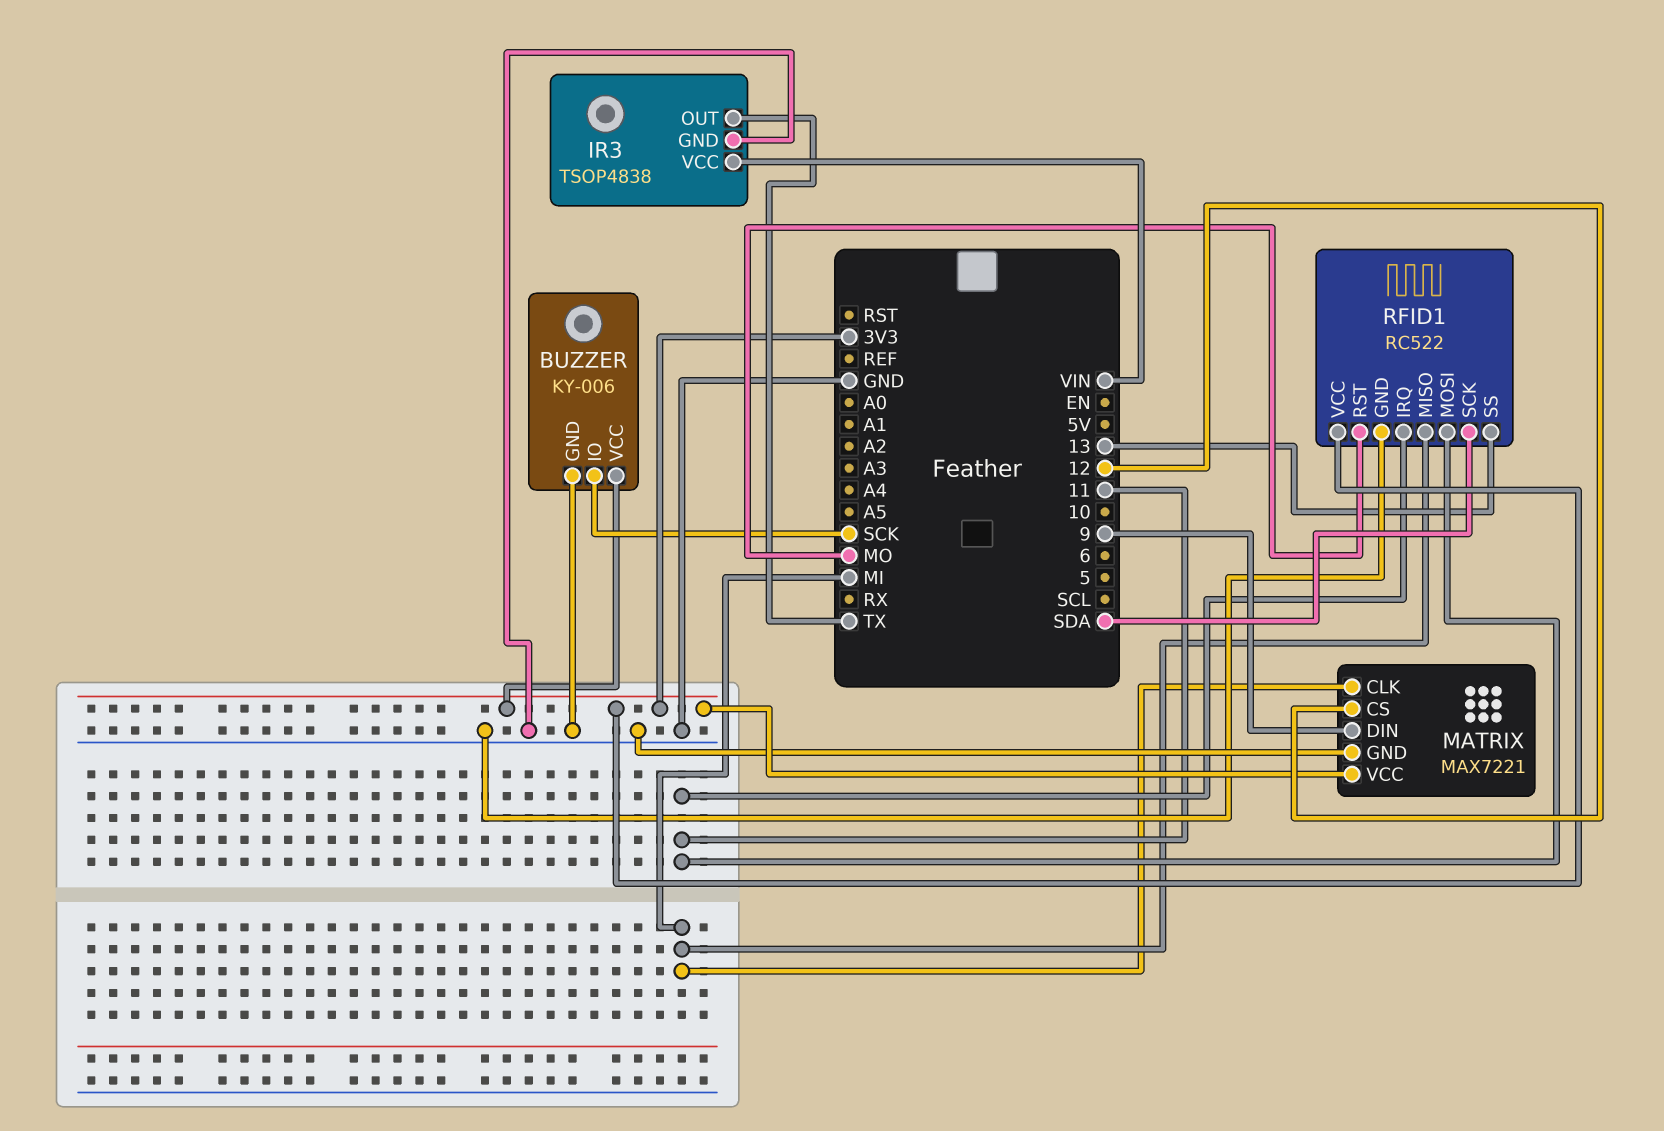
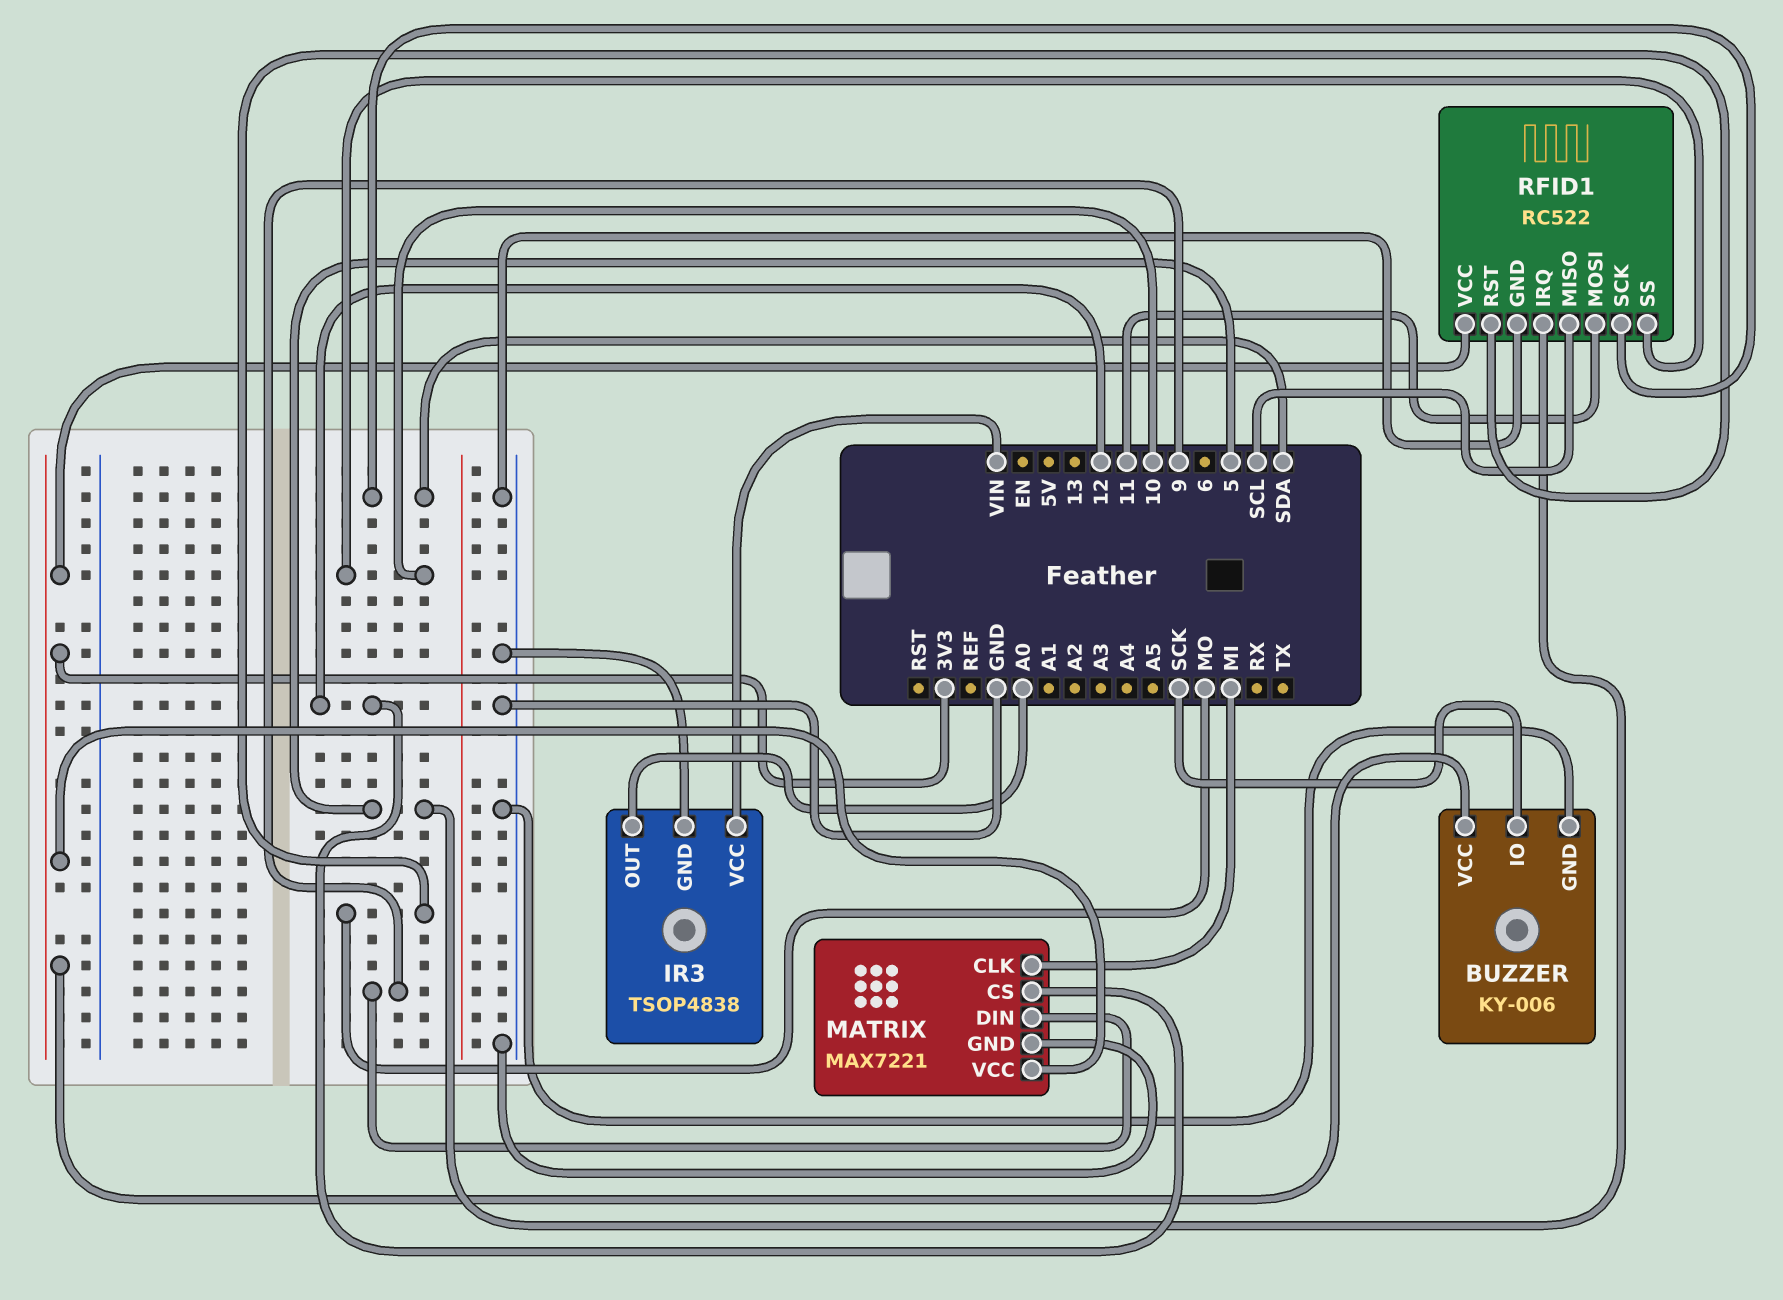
IR3 pin OUT: TX -> A0
RFID1 pin IRQ: 11 -> 5
RFID1 pin MISO: MI -> SCL
RFID1 pin SS: 13 -> 10

